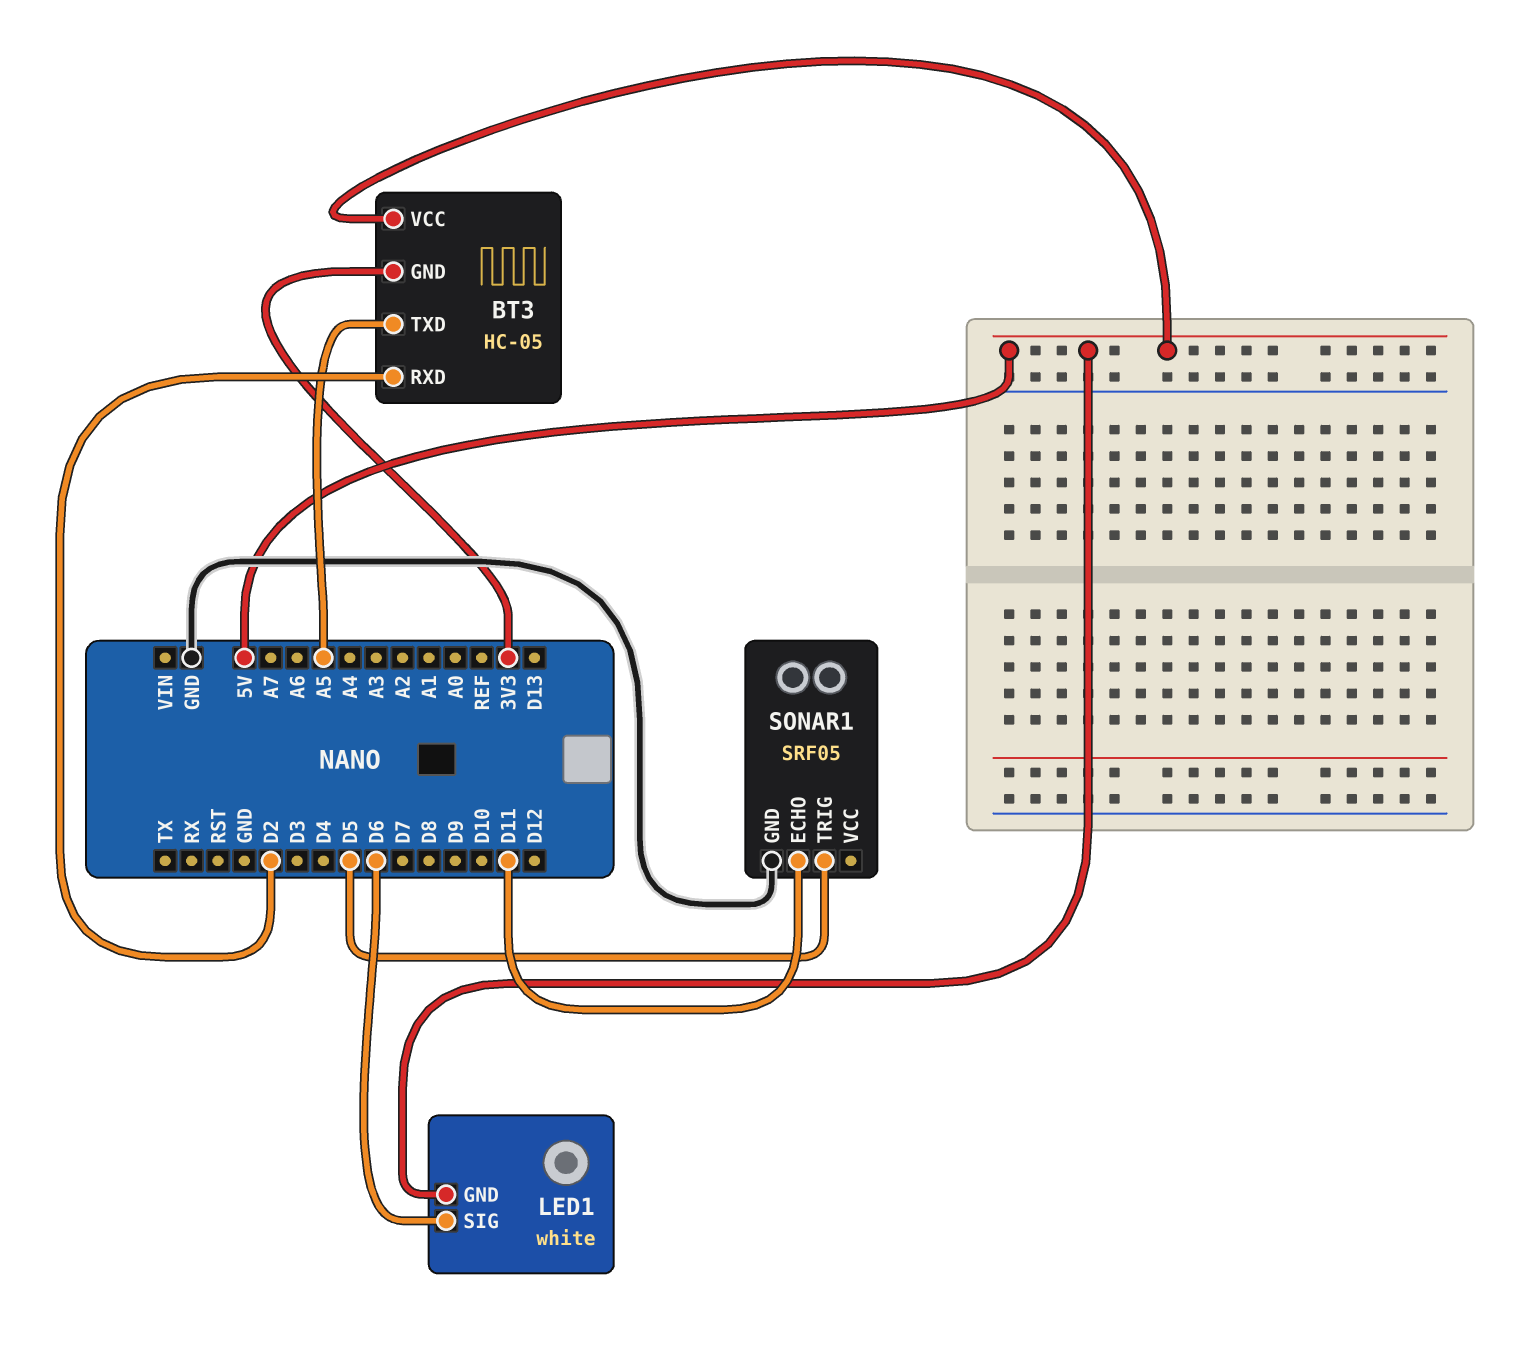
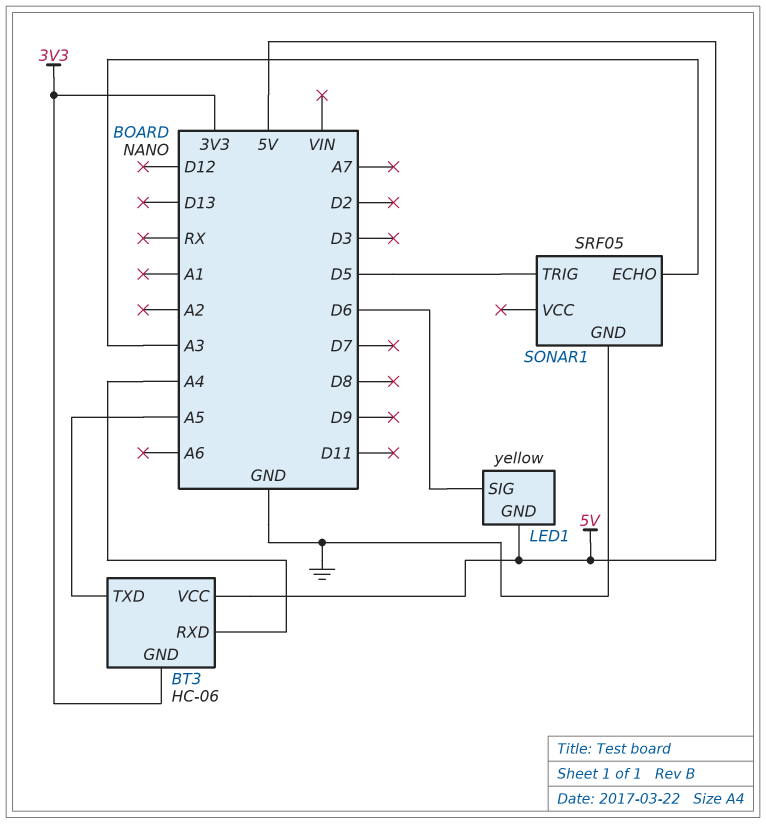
BT3: HC-05 -> HC-06
BT3 pin RXD: D2 -> A4
LED1: white -> yellow
SONAR1 pin ECHO: D11 -> A3

